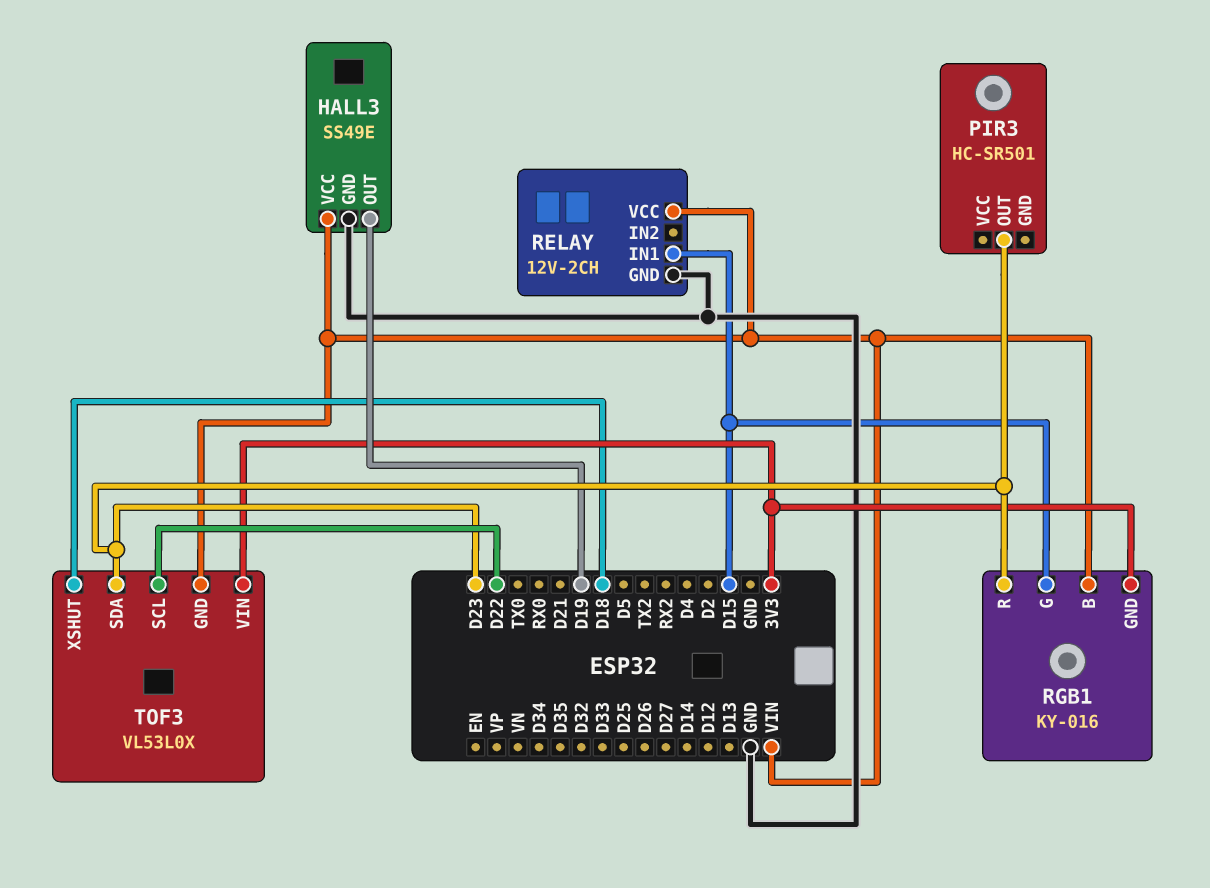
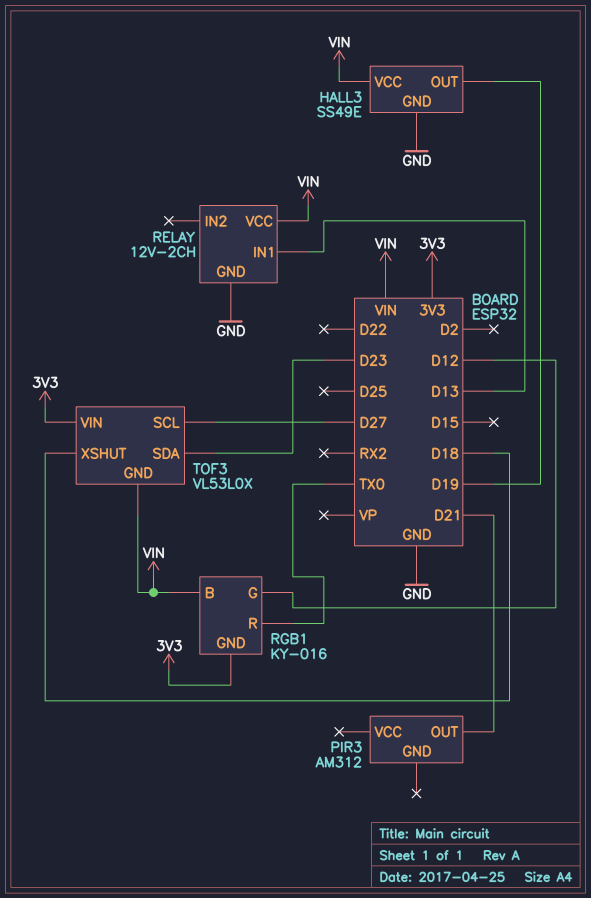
PIR3: HC-SR501 -> AM312
PIR3 pin OUT: D23 -> D21
RELAY pin IN1: D15 -> D13
RGB1 pin G: D15 -> D12
RGB1 pin R: D23 -> TX0
TOF3 pin SCL: D22 -> D27

